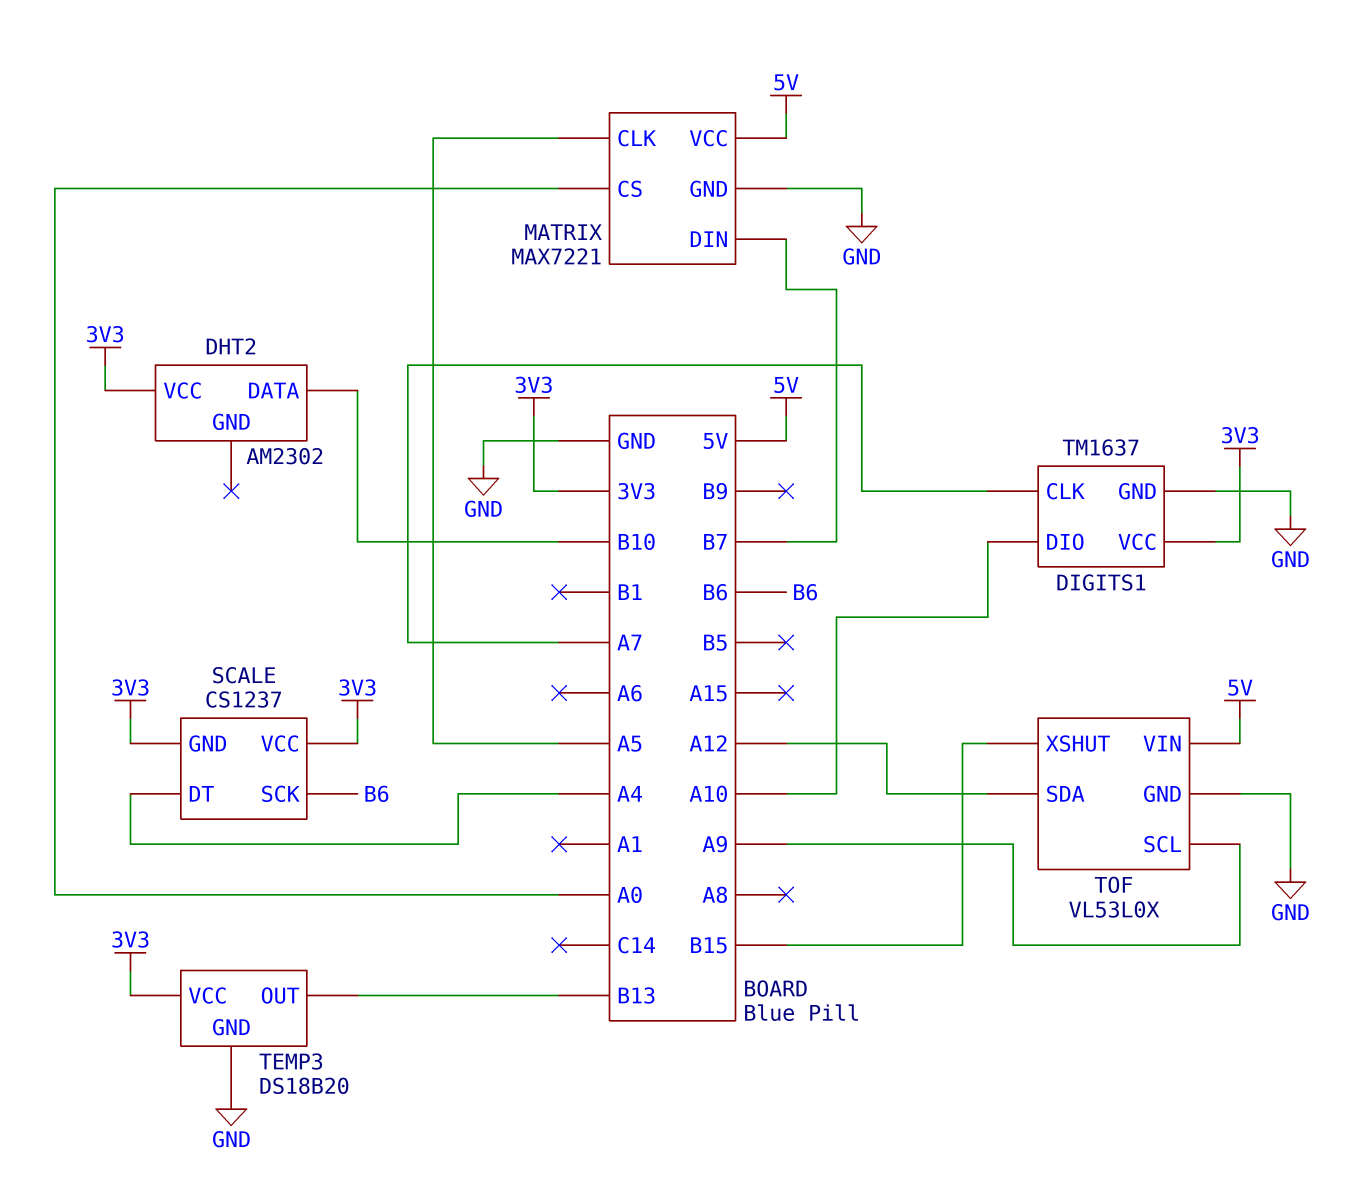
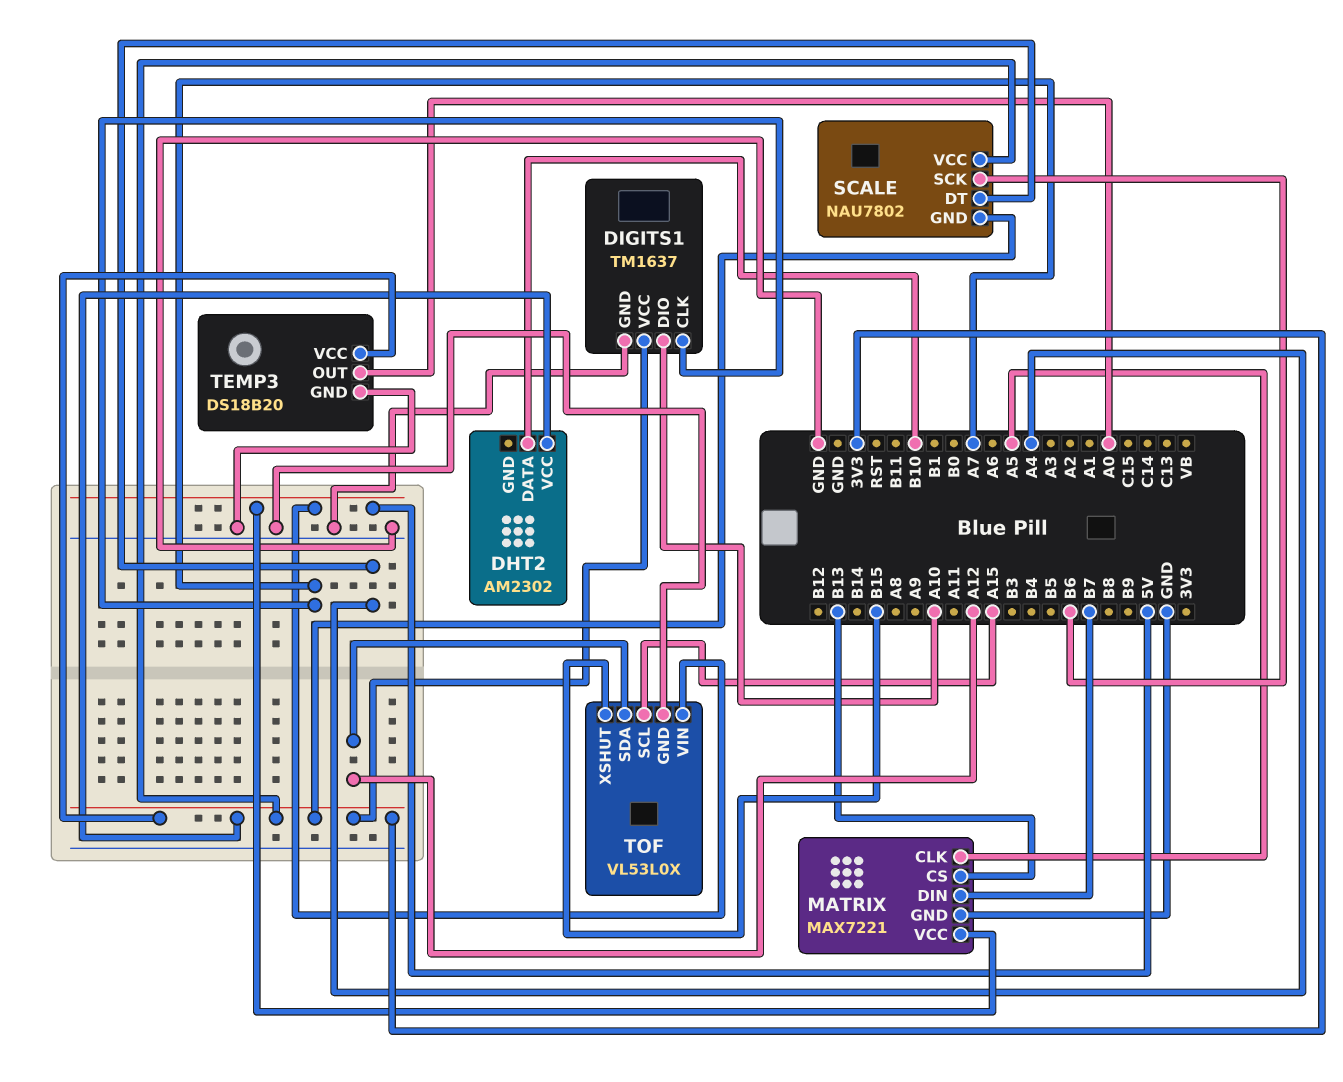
MATRIX pin CS: A0 -> B13
SCALE: CS1237 -> NAU7802
TEMP3 pin OUT: B13 -> A0
TOF pin SCL: A9 -> A15

